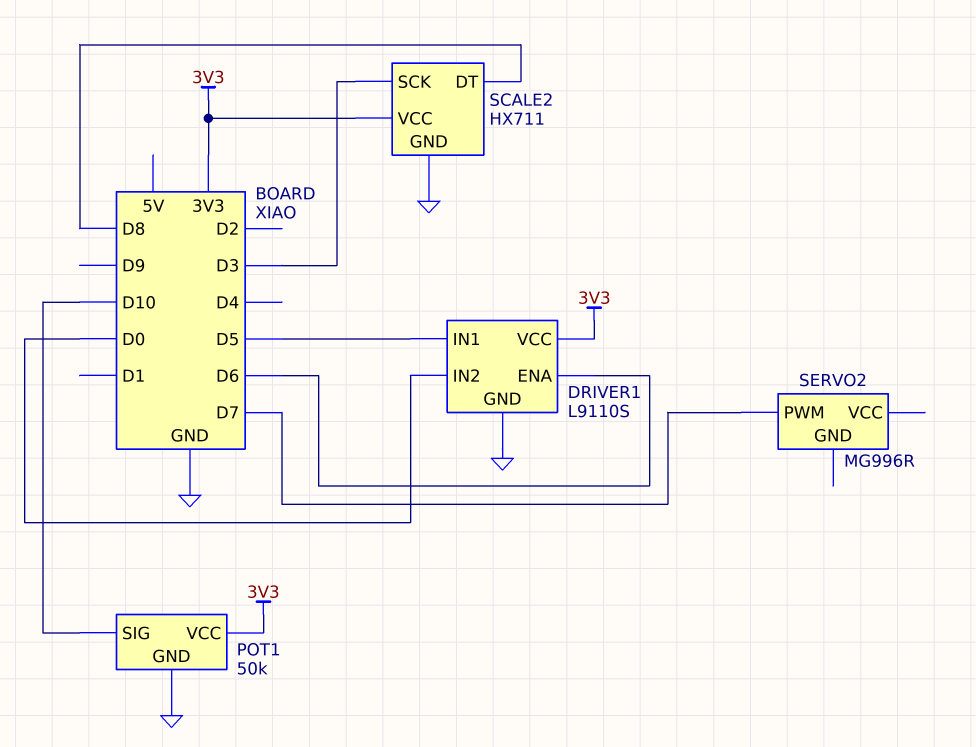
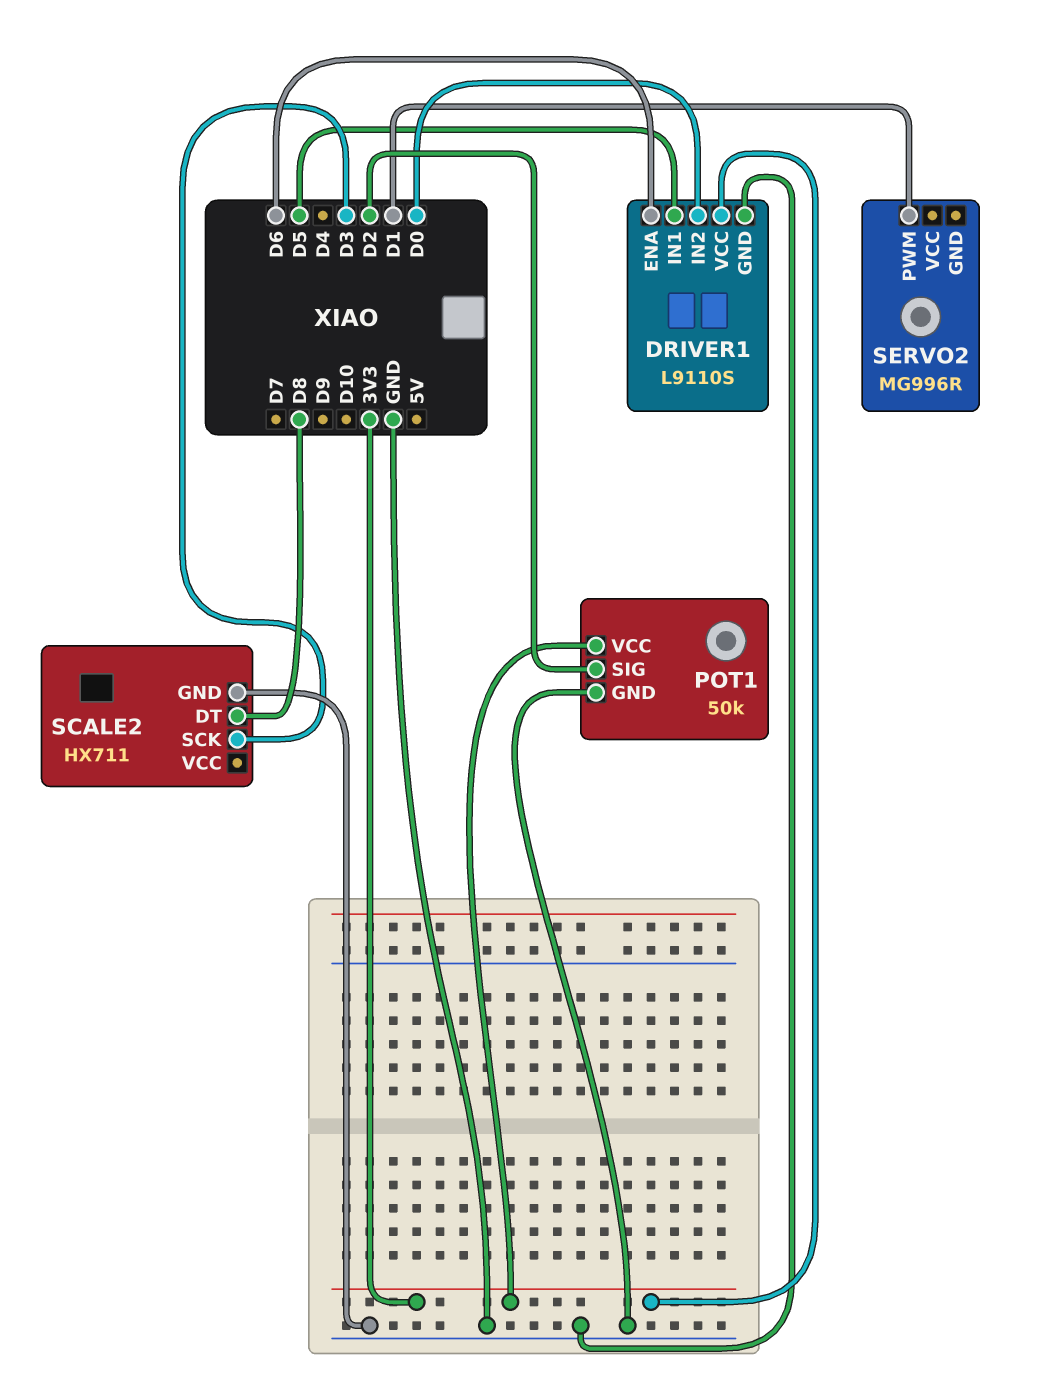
POT1 pin SIG: D10 -> D2
SCALE2 pin VCC: 3V3 -> none
SERVO2 pin PWM: D7 -> D1

